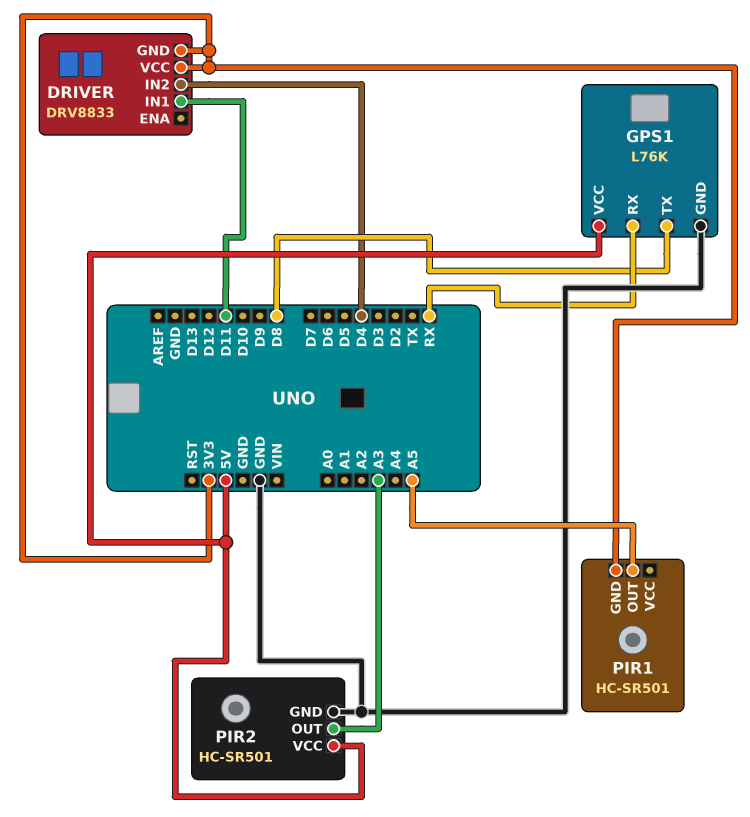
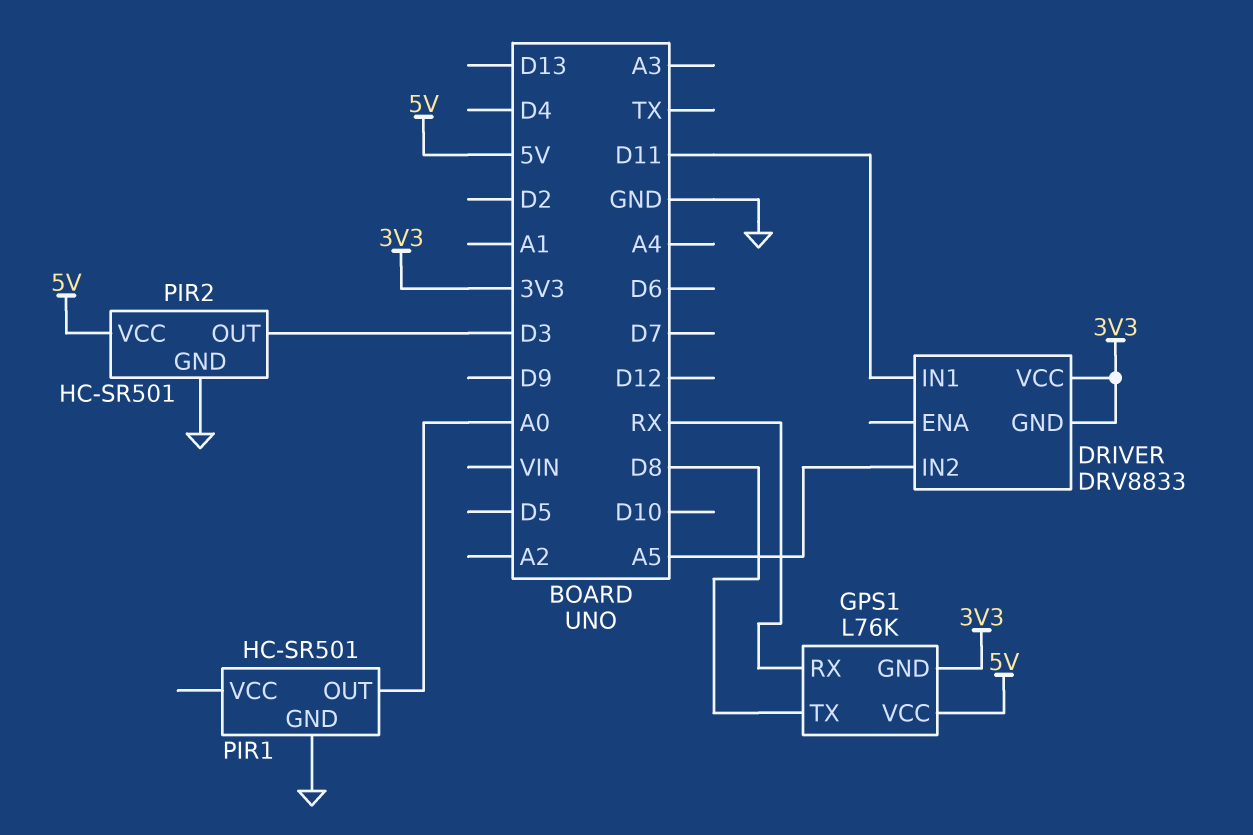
DRIVER pin IN2: D4 -> A5
GPS1 pin GND: GND -> 3V3
PIR1 pin GND: 3V3 -> GND
PIR1 pin OUT: A5 -> A0
PIR2 pin OUT: A3 -> D3

